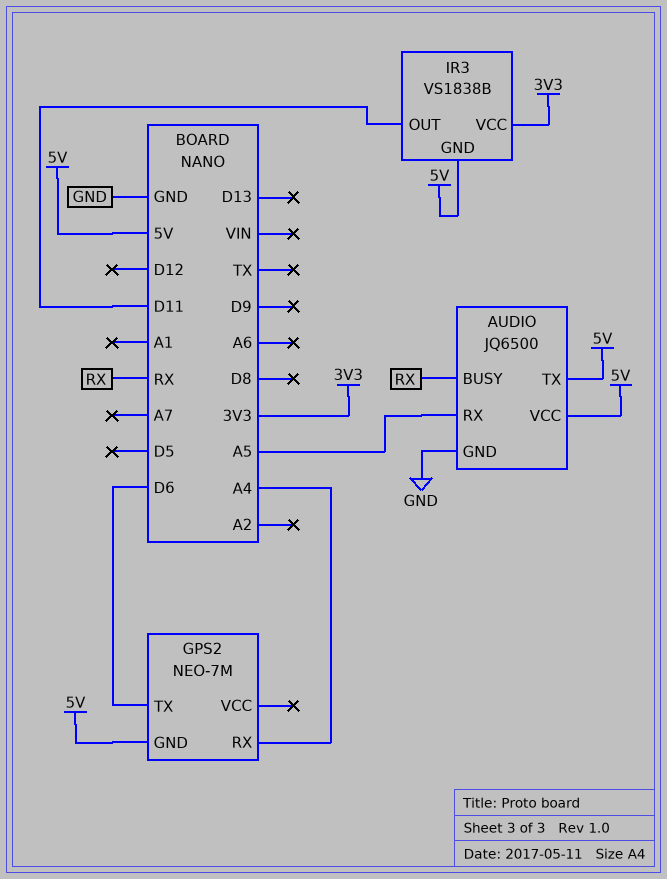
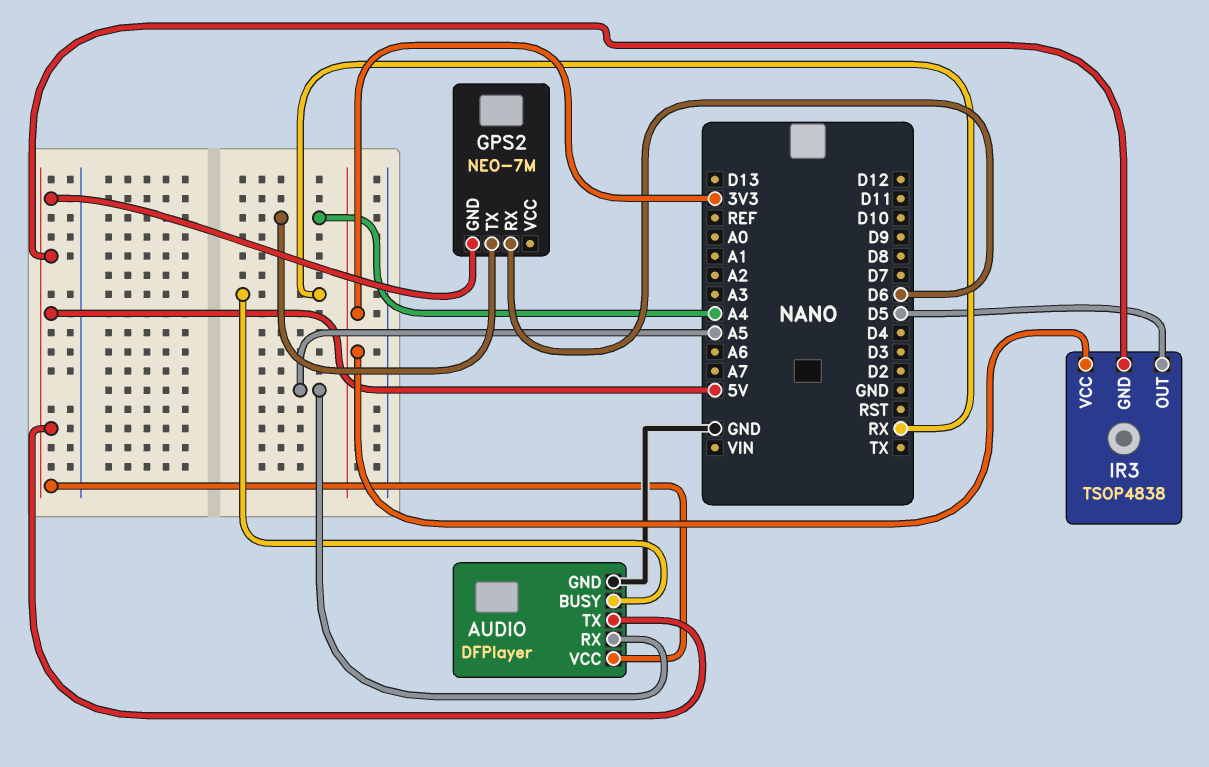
AUDIO: JQ6500 -> DFPlayer
GPS2 pin RX: A4 -> D6
GPS2 pin TX: D6 -> A4
IR3: VS1838B -> TSOP4838
IR3 pin OUT: D11 -> D5

